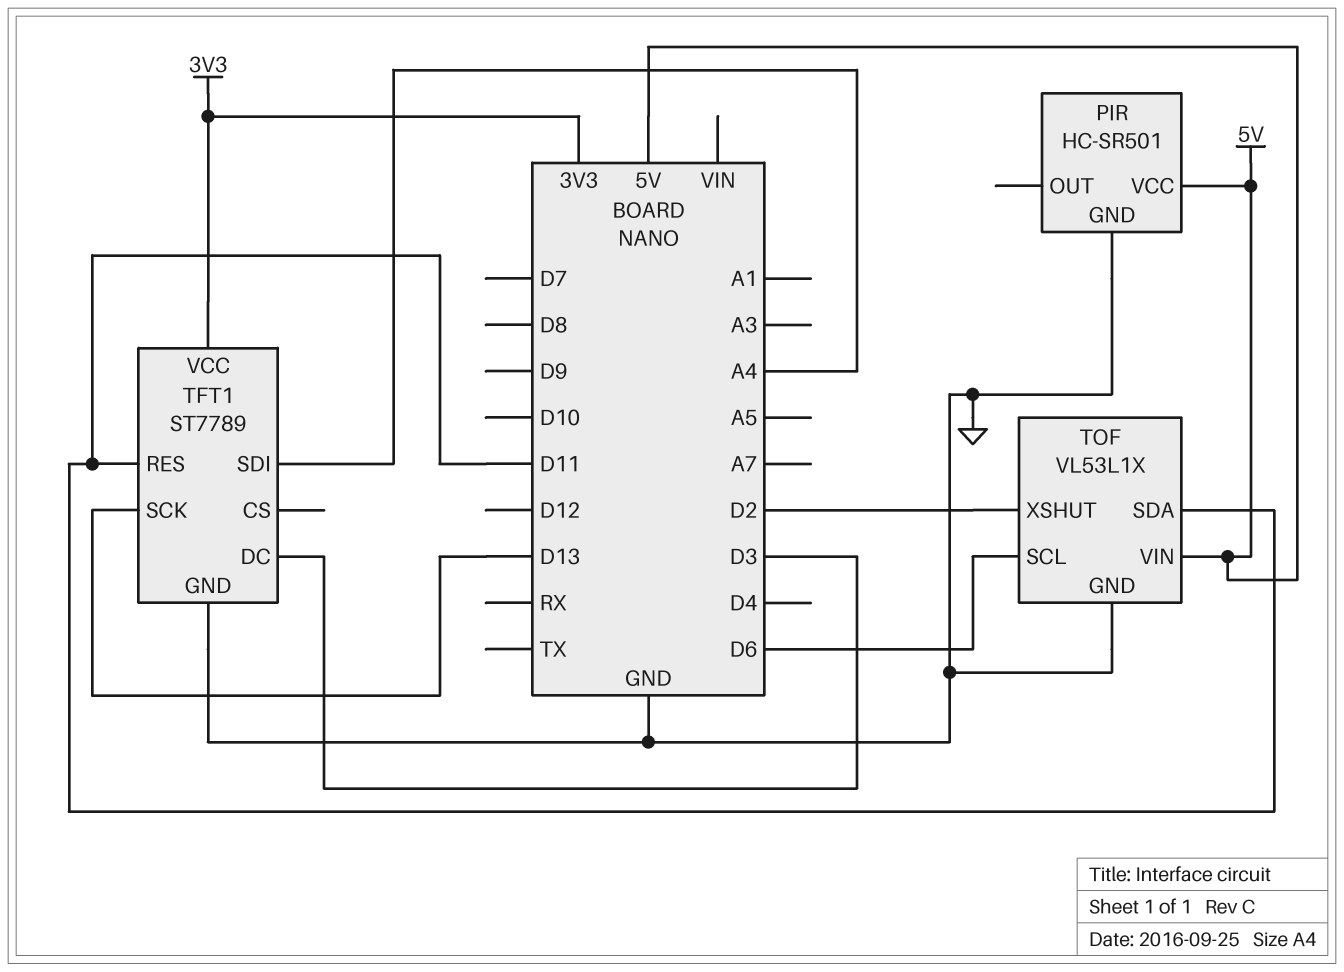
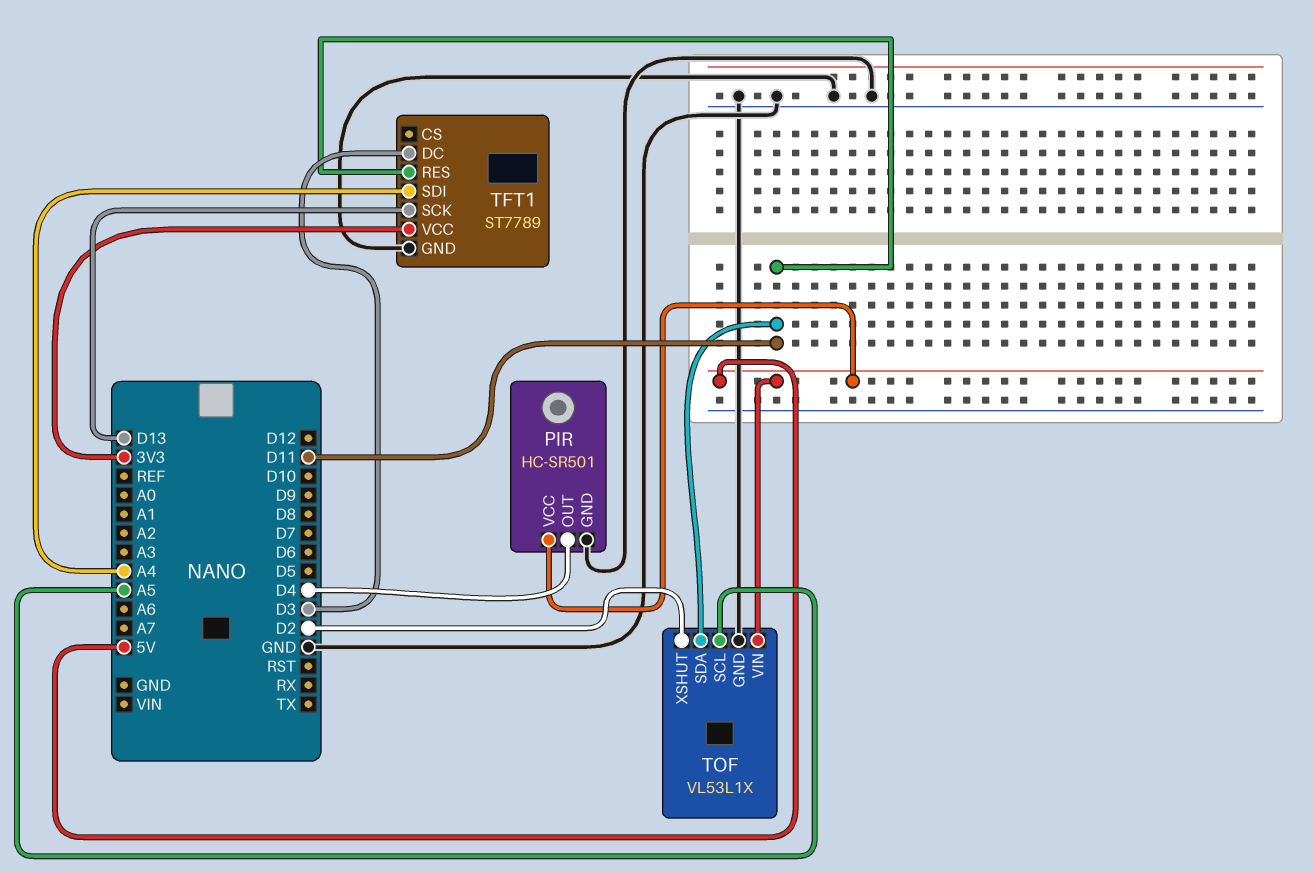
PIR pin OUT: none -> D4
TOF pin SCL: D6 -> A5

